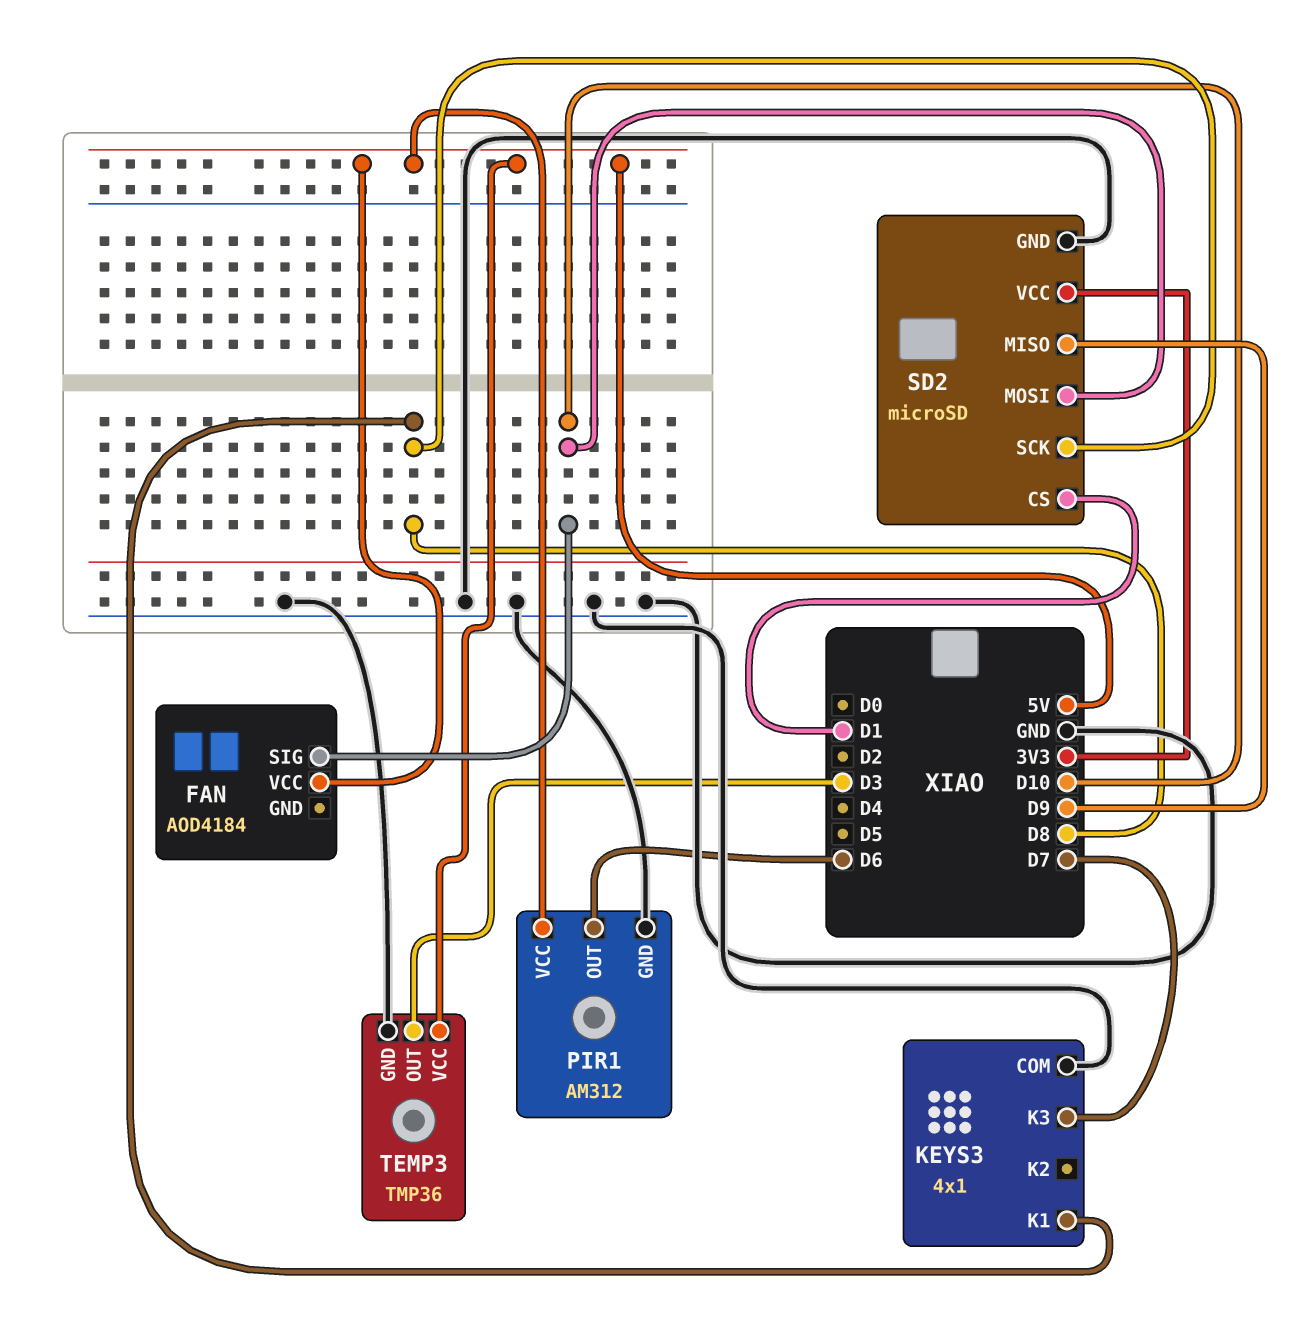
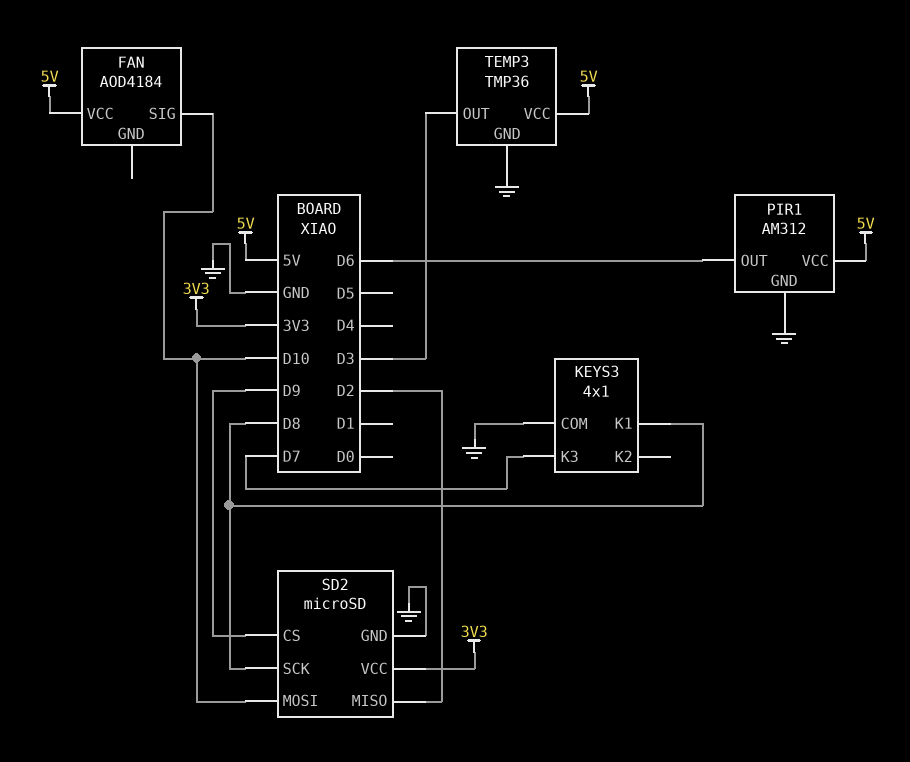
SD2 pin CS: D1 -> D9
SD2 pin MISO: D9 -> D2

